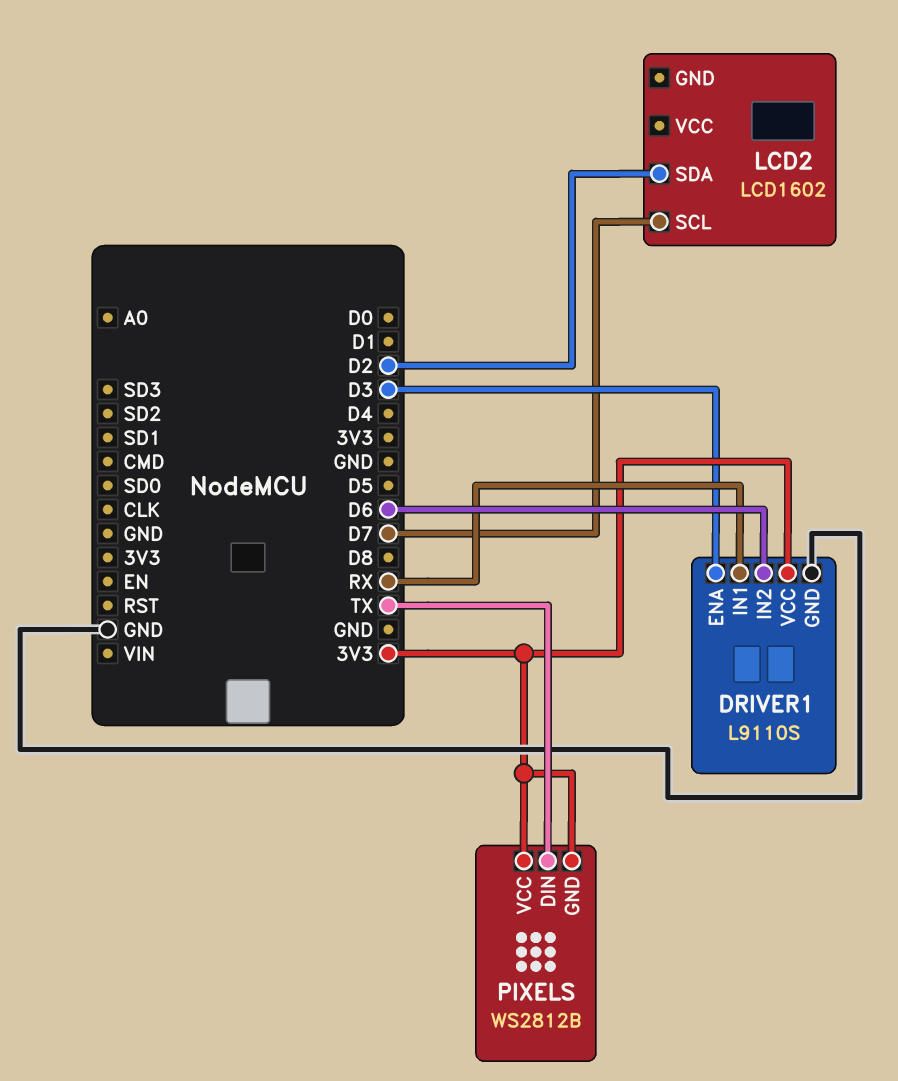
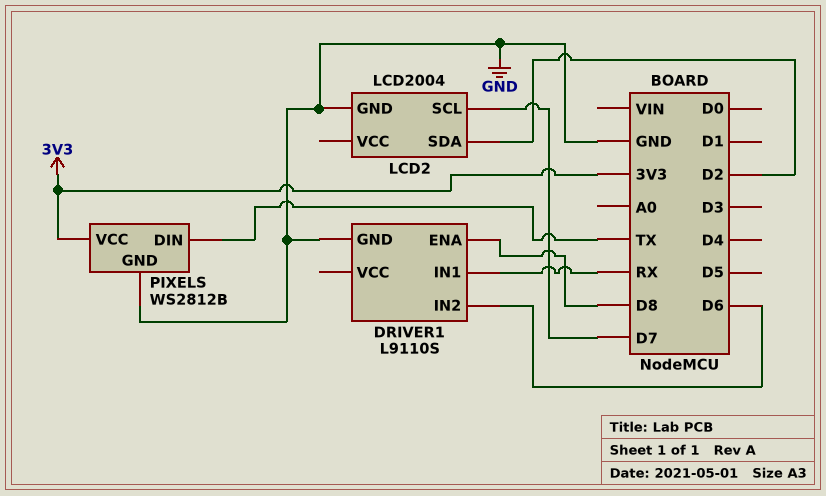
DRIVER1 pin ENA: D3 -> D8
DRIVER1 pin VCC: 3V3 -> none
LCD2: LCD1602 -> LCD2004
LCD2 pin GND: none -> GND
PIXELS pin GND: 3V3 -> GND

